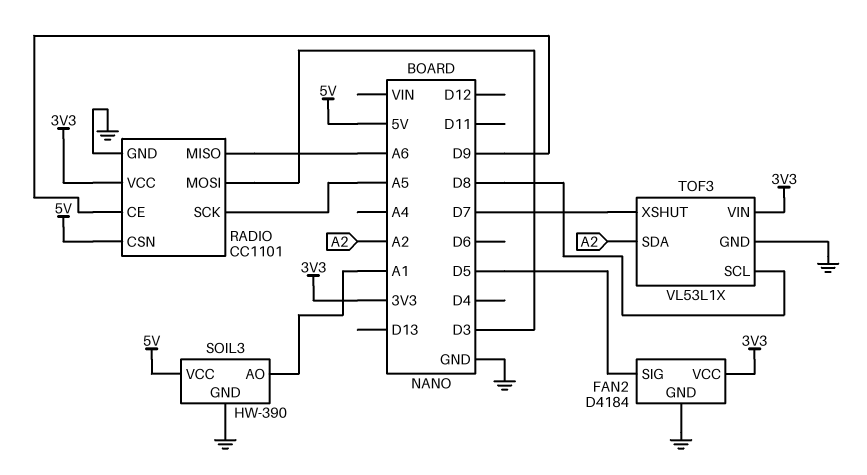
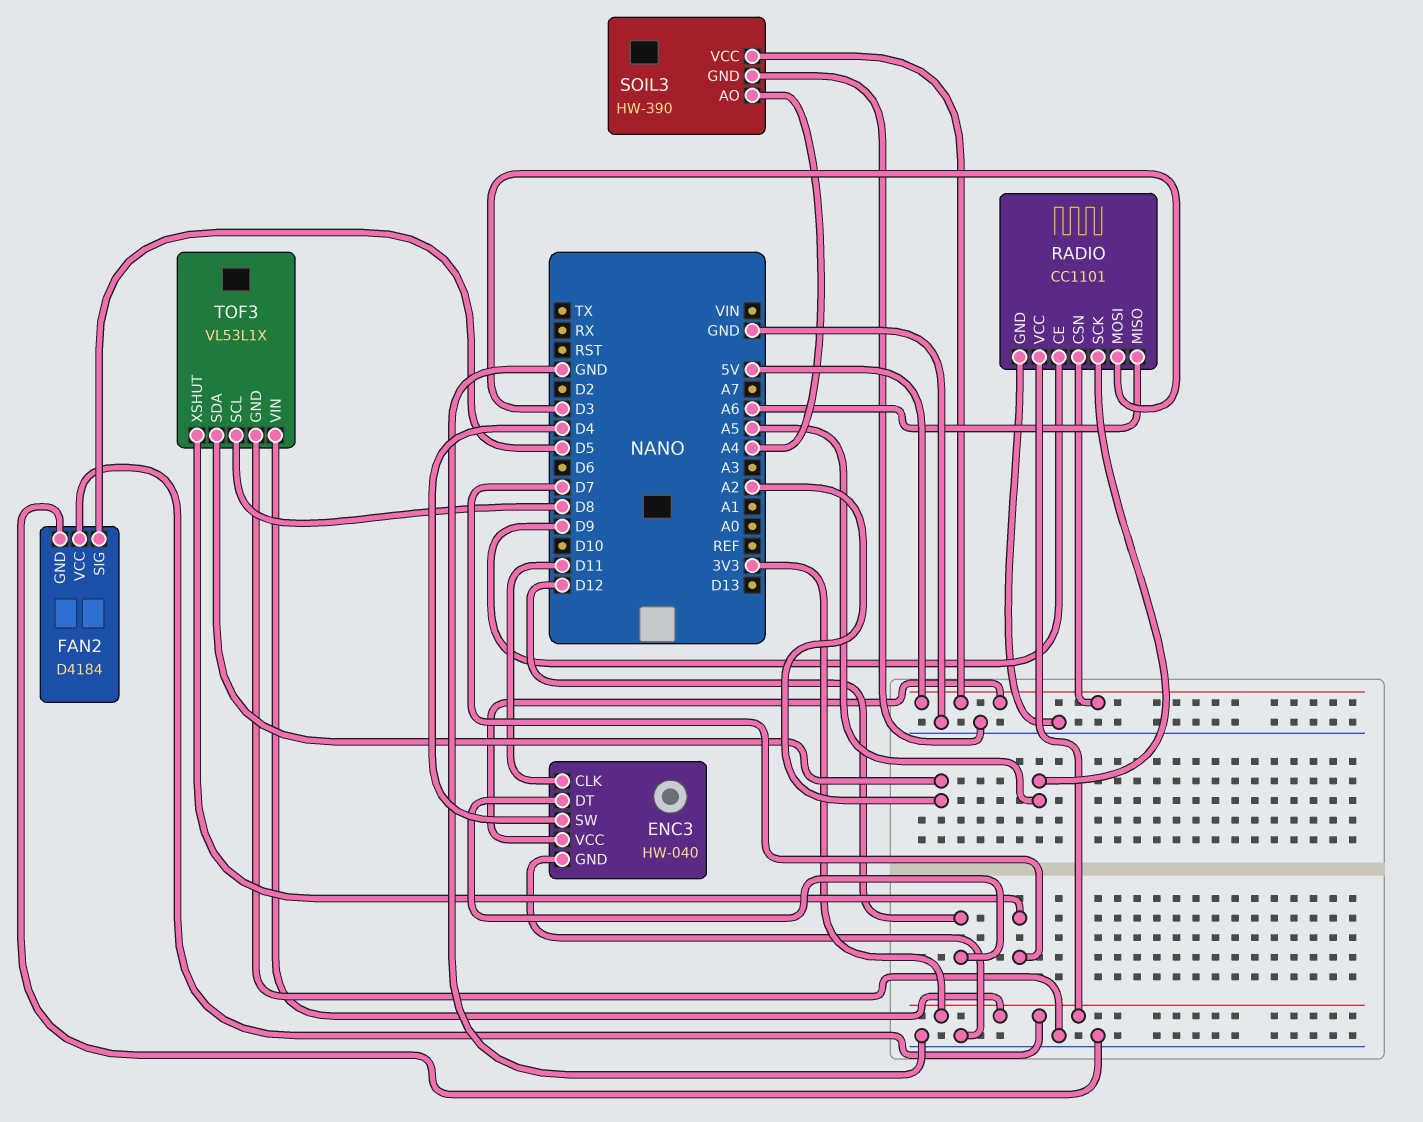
ENC3: none -> HW-040
ENC3 pin CLK: none -> D11
ENC3 pin DT: none -> D12
ENC3 pin GND: none -> GND
ENC3 pin SW: none -> D4
ENC3 pin VCC: none -> 5V
SOIL3 pin AO: A1 -> A4

